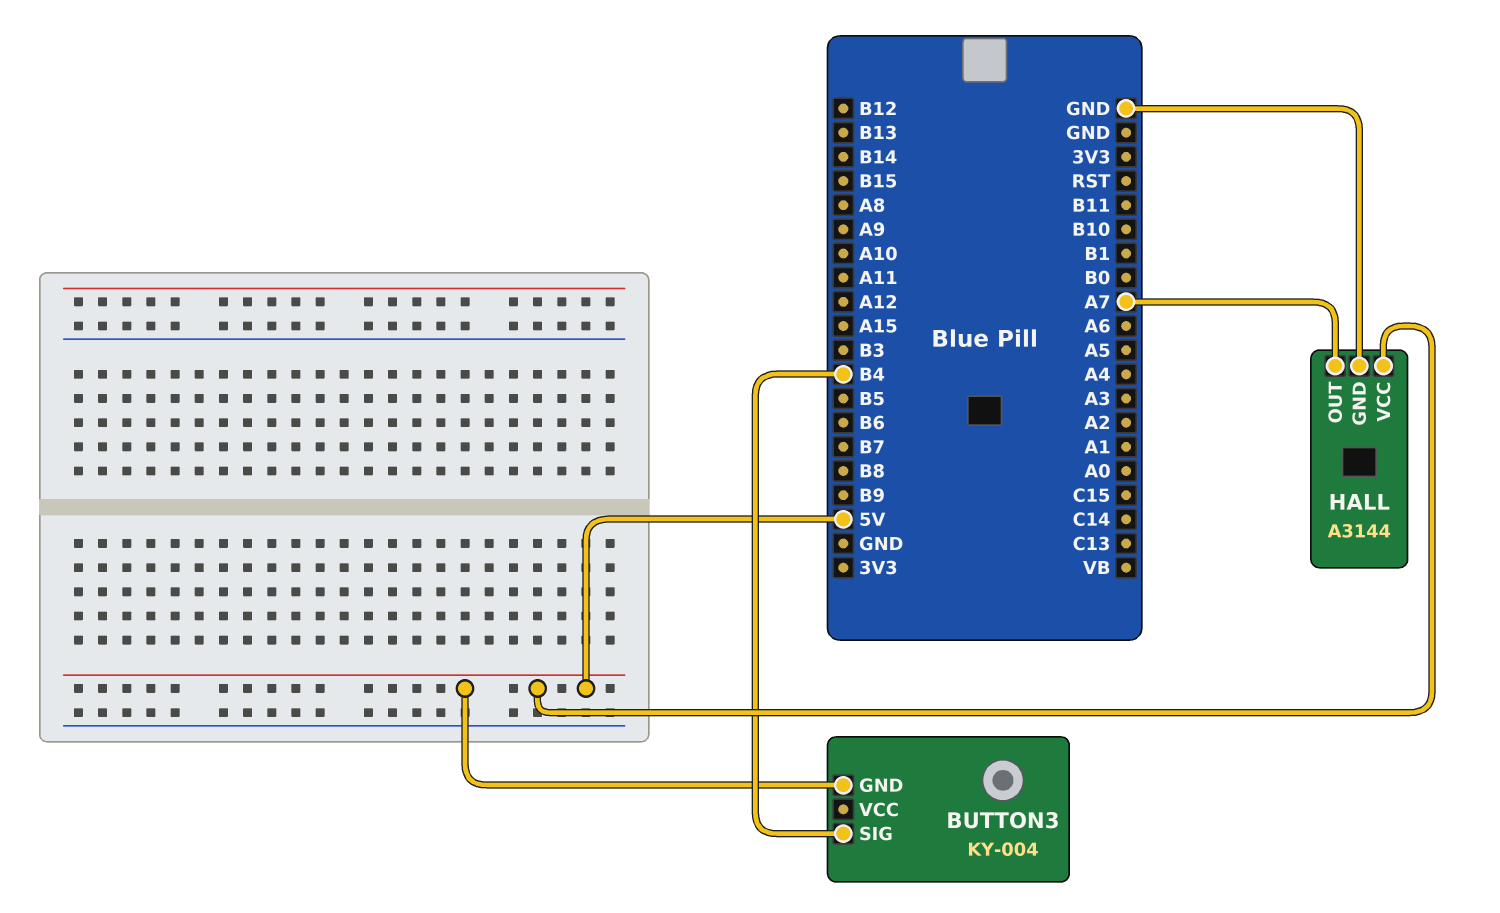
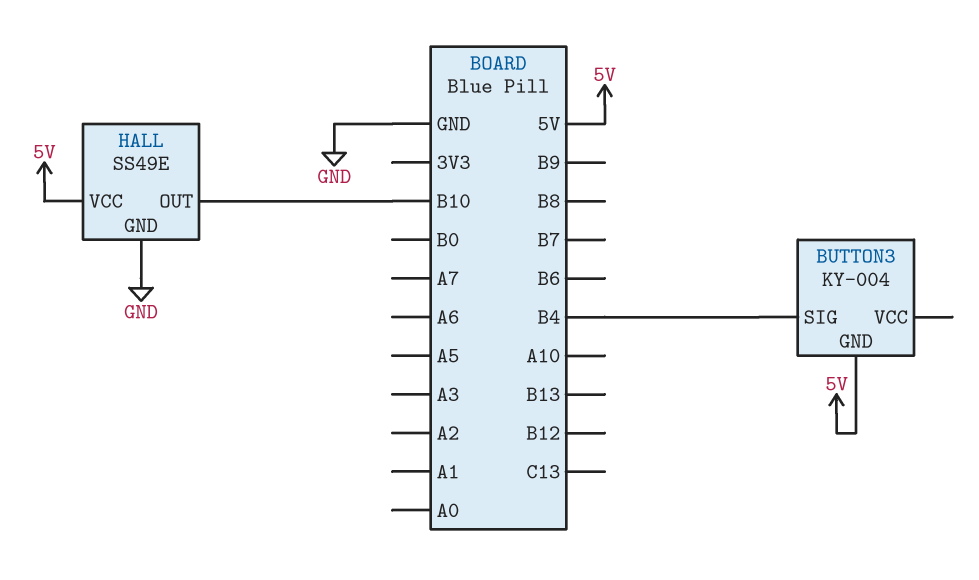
HALL: A3144 -> SS49E
HALL pin OUT: A7 -> B10

